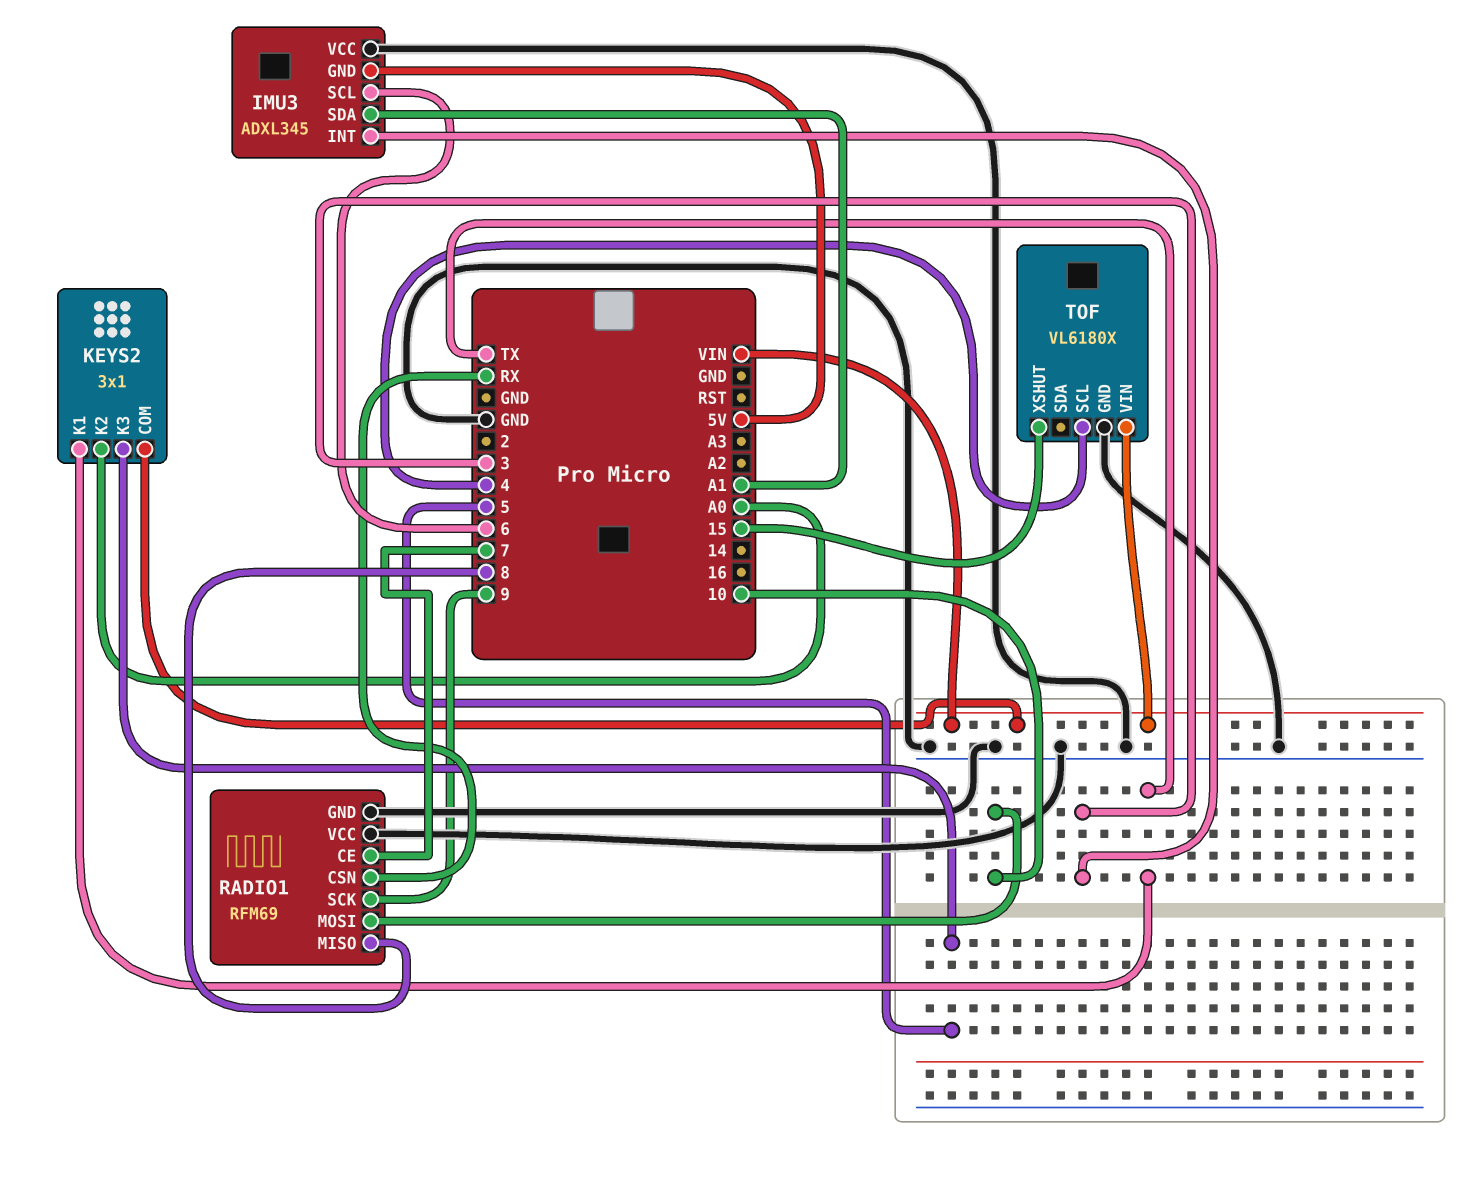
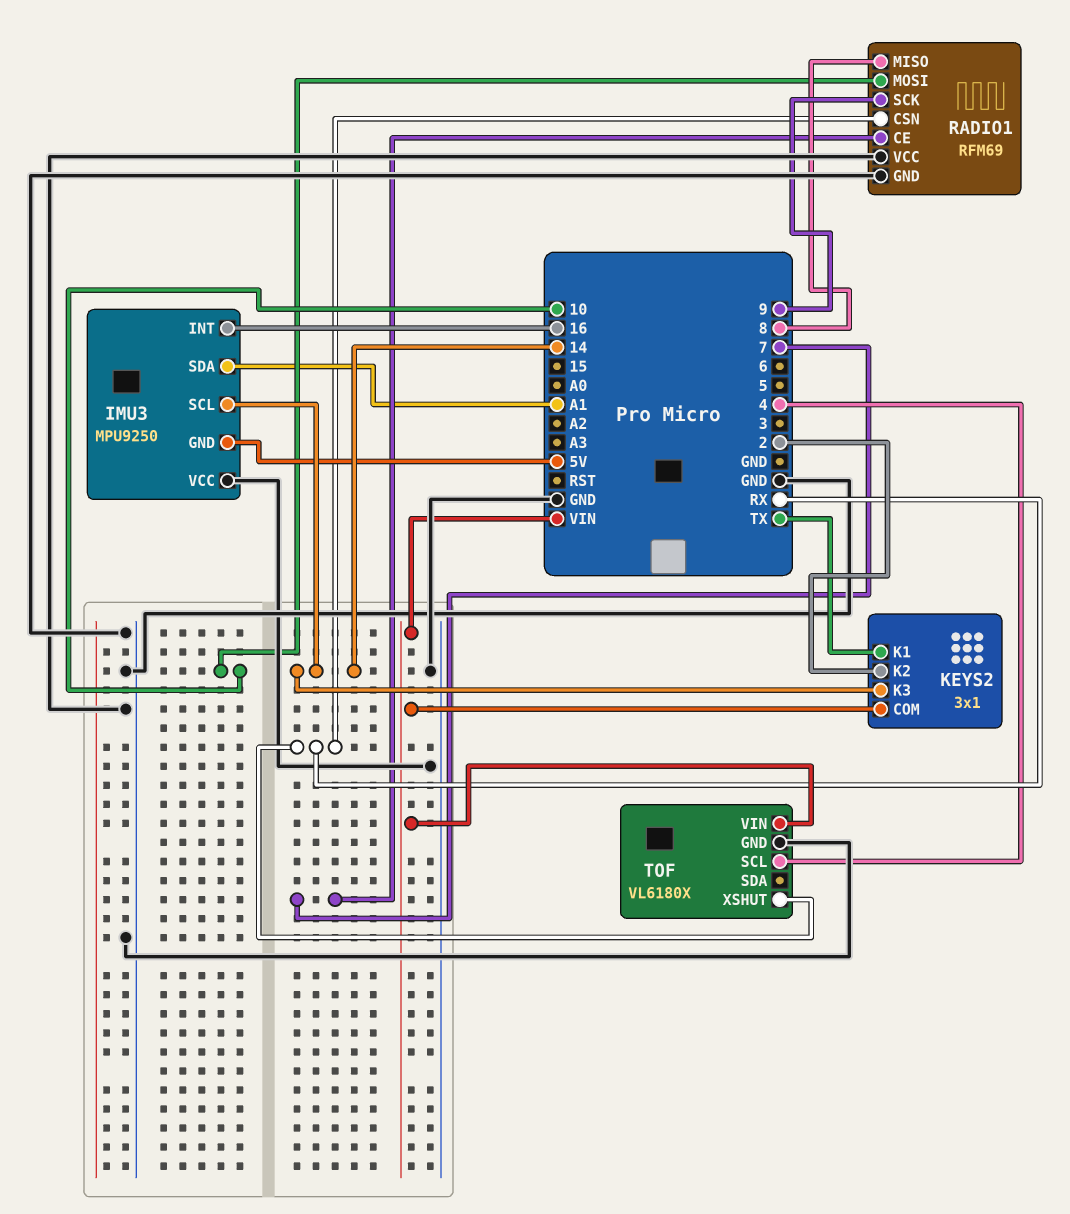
IMU3: ADXL345 -> MPU9250
IMU3 pin INT: 3 -> 16
IMU3 pin SCL: 6 -> 14
KEYS2 pin K2: A0 -> 2
KEYS2 pin K3: 5 -> 14
TOF pin XSHUT: 15 -> RX

